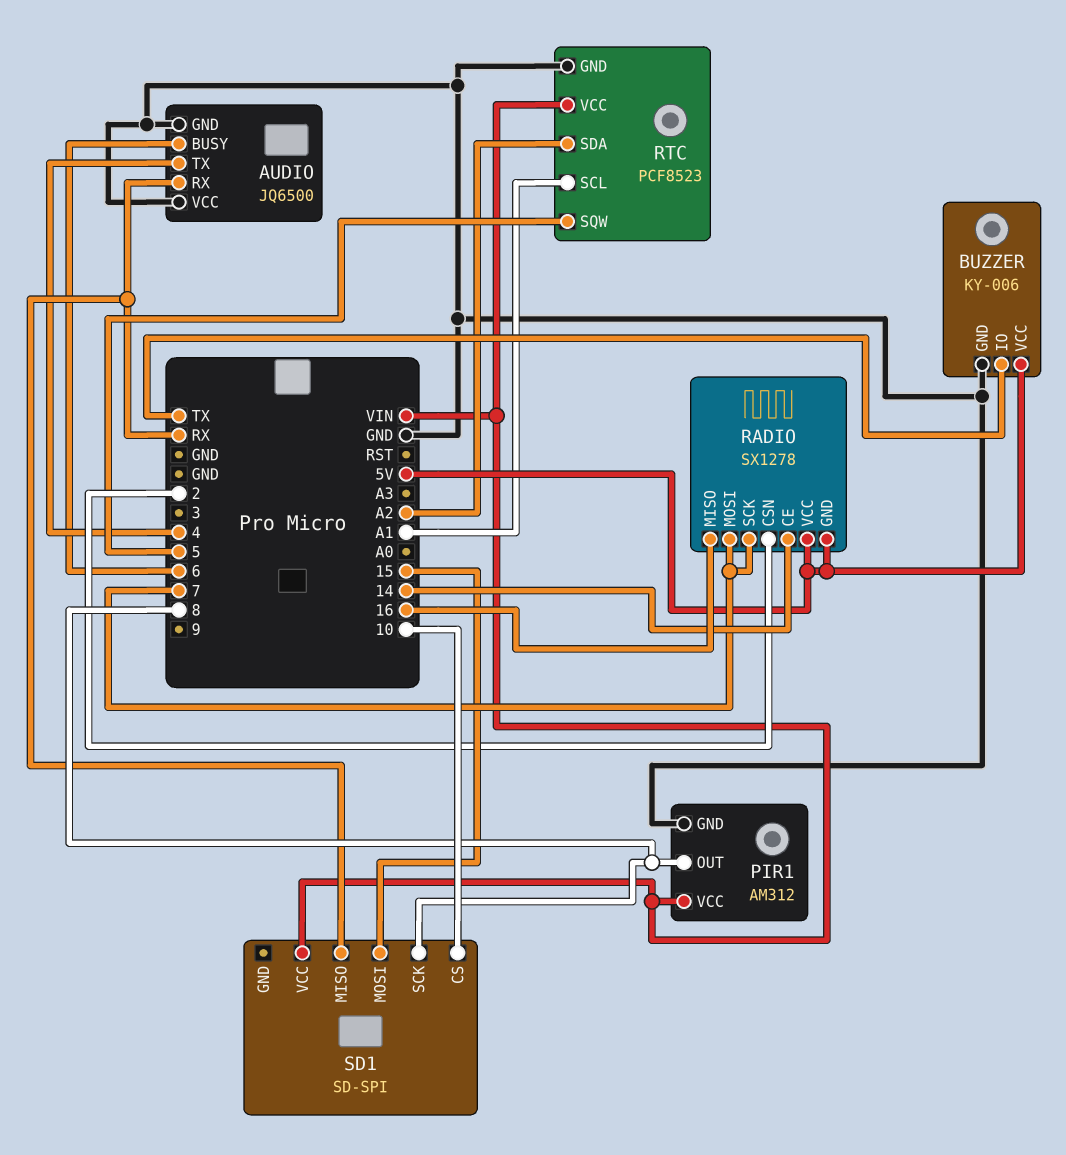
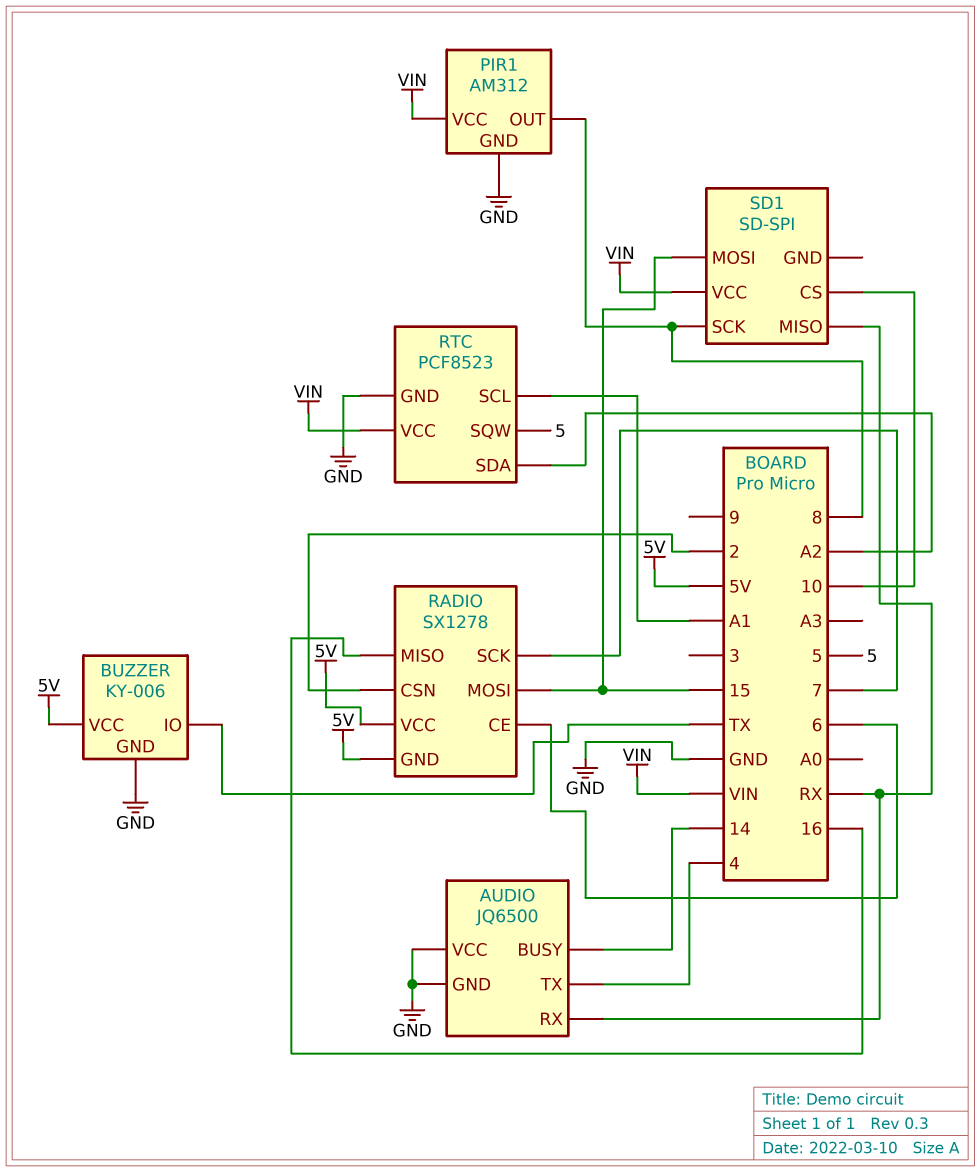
AUDIO pin BUSY: 6 -> 14
RADIO pin CE: 14 -> 6
RADIO pin MOSI: 7 -> 15

